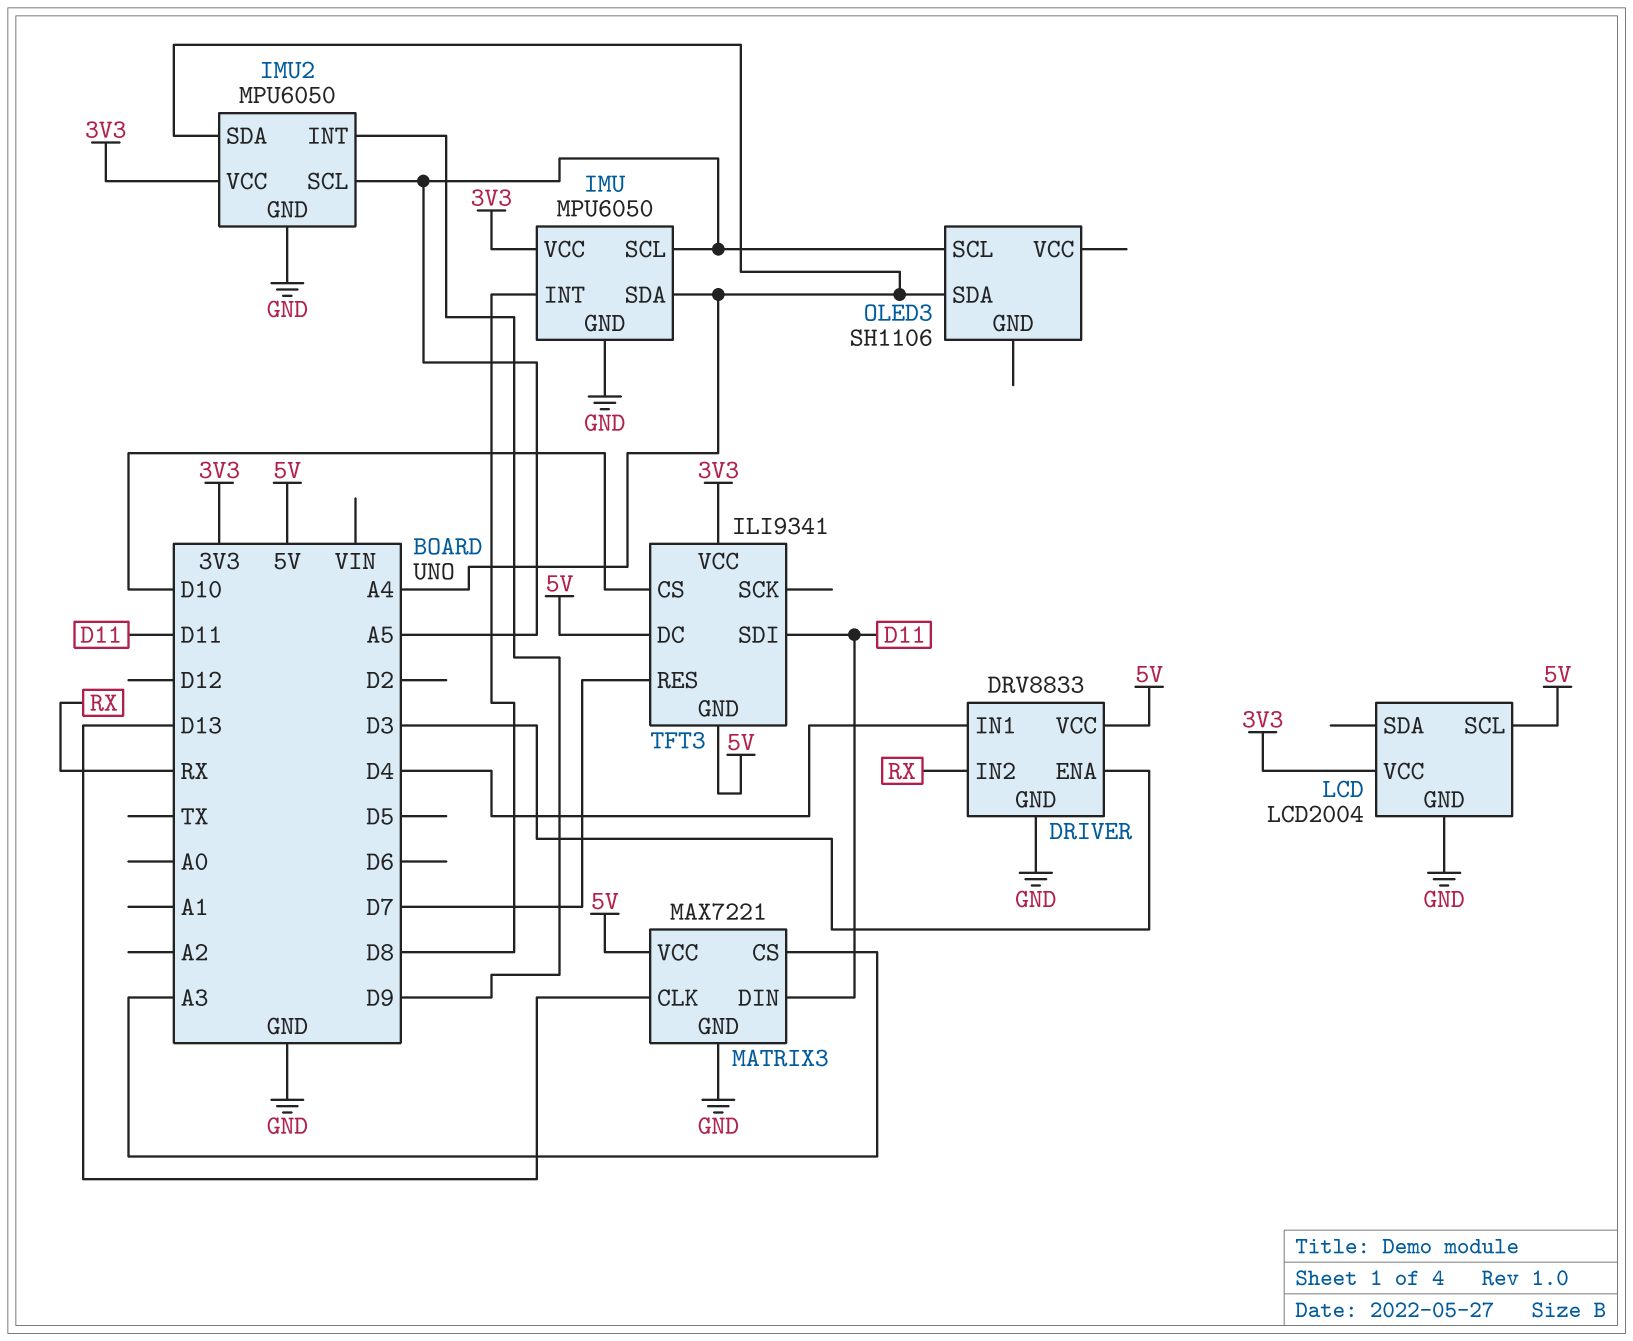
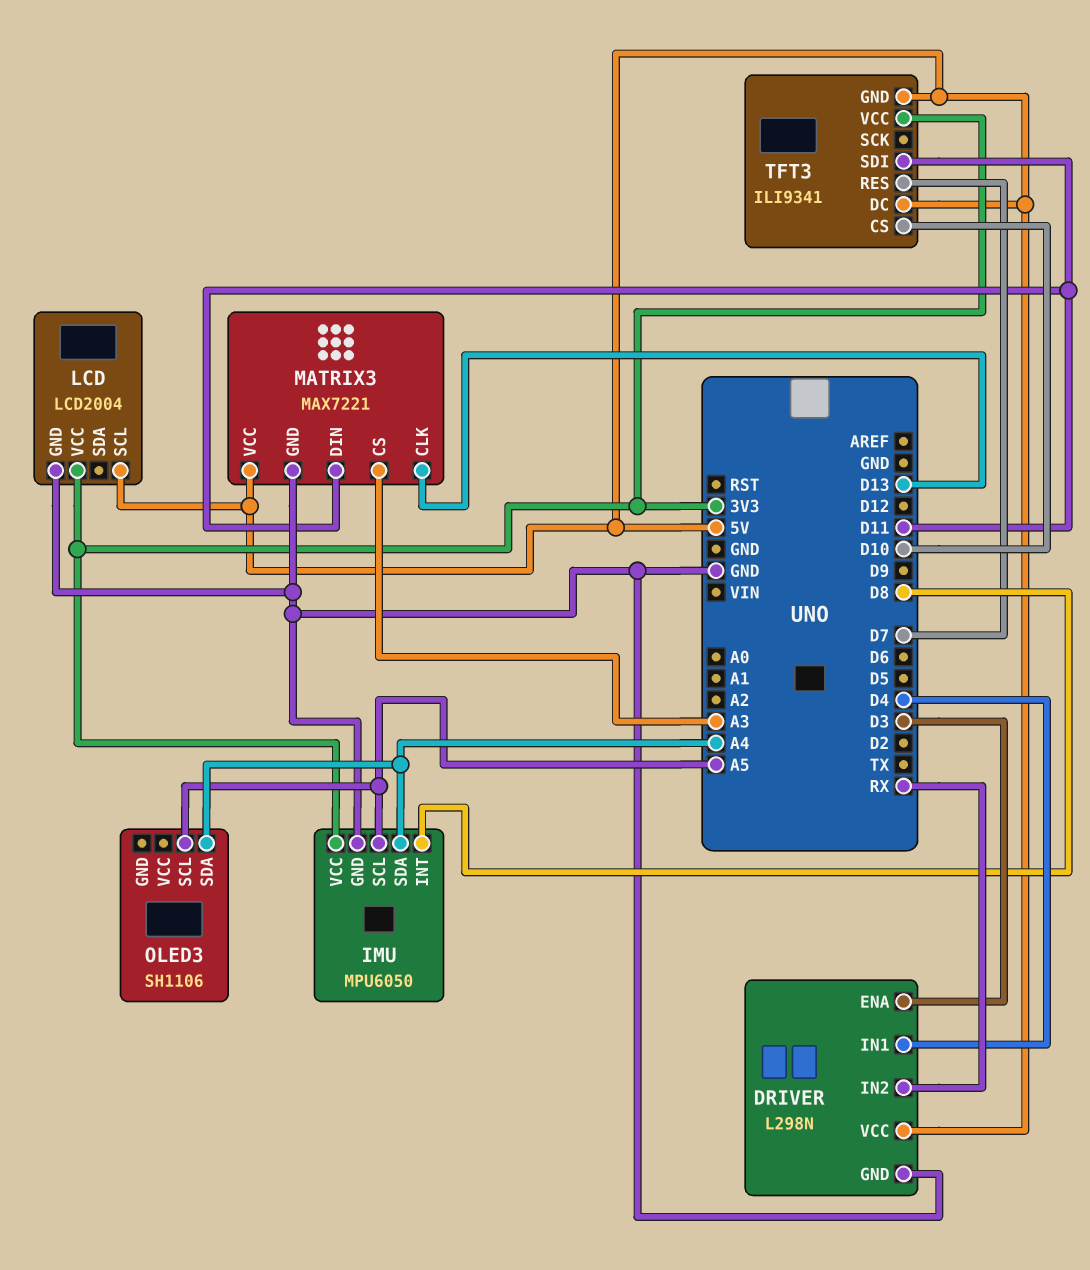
DRIVER: DRV8833 -> L298N
IMU2: MPU6050 -> none
IMU2 pin GND: GND -> none
IMU2 pin INT: D9 -> none
IMU2 pin SCL: A5 -> none
IMU2 pin SDA: A4 -> none
IMU2 pin VCC: 3V3 -> none

